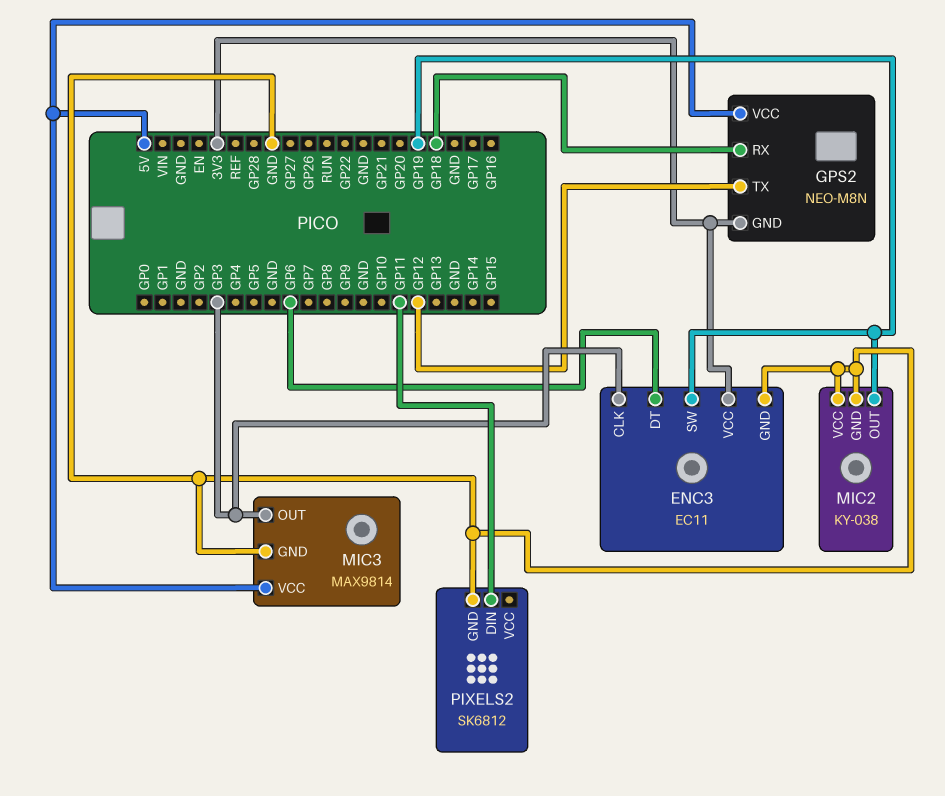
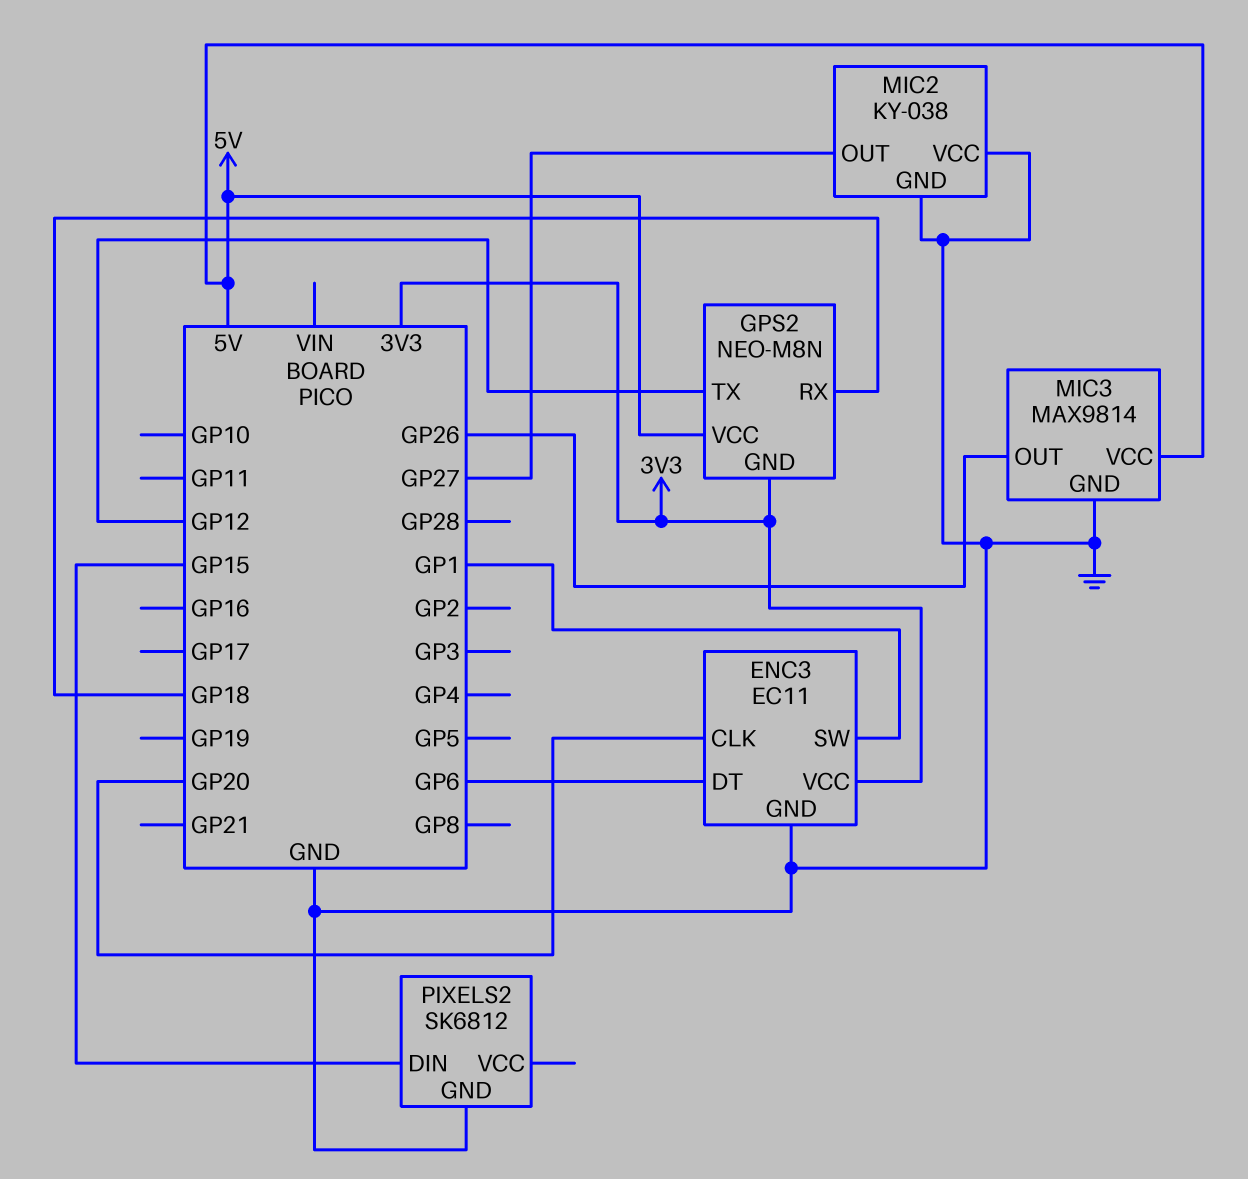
ENC3 pin CLK: GP3 -> GP20
ENC3 pin SW: GP19 -> GP1
MIC2 pin OUT: GP19 -> GP27
MIC3 pin OUT: GP3 -> GP26
PIXELS2 pin DIN: GP11 -> GP15

